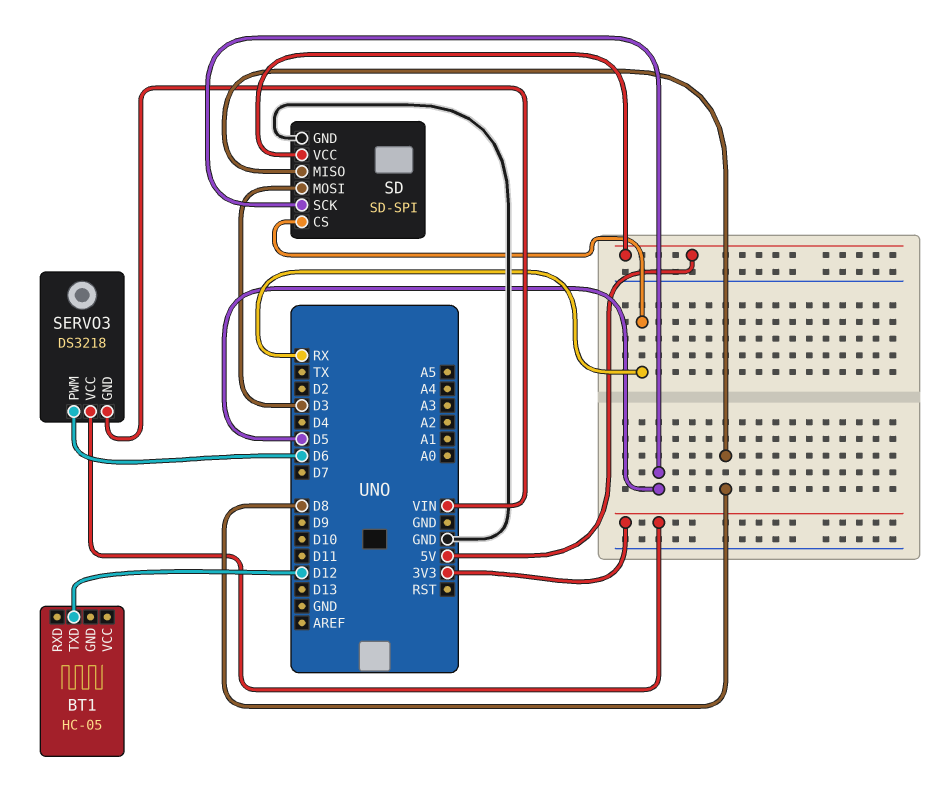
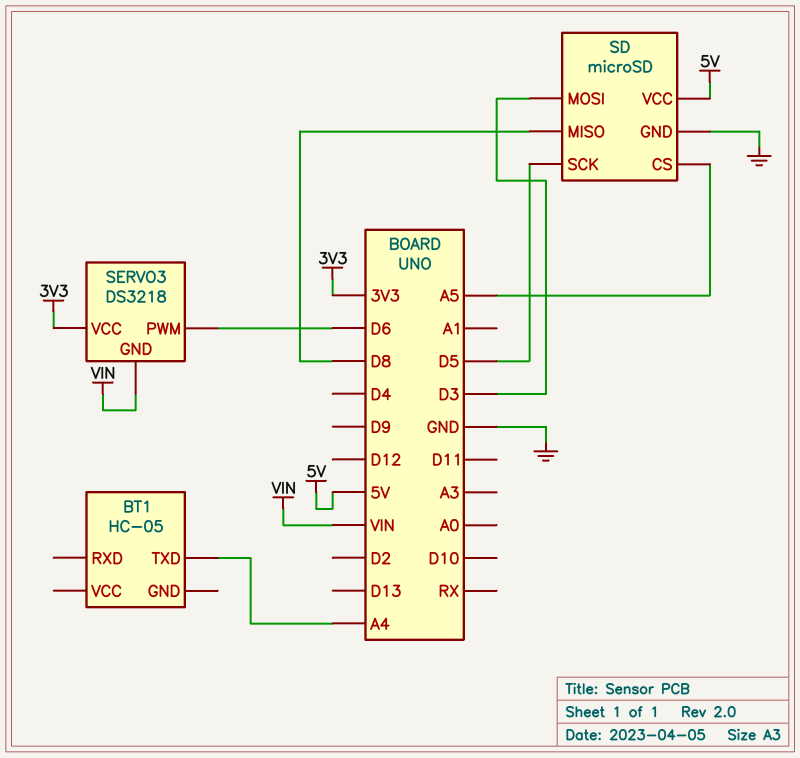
BT1 pin TXD: D12 -> A4
SD: SD-SPI -> microSD
SD pin CS: RX -> A5

